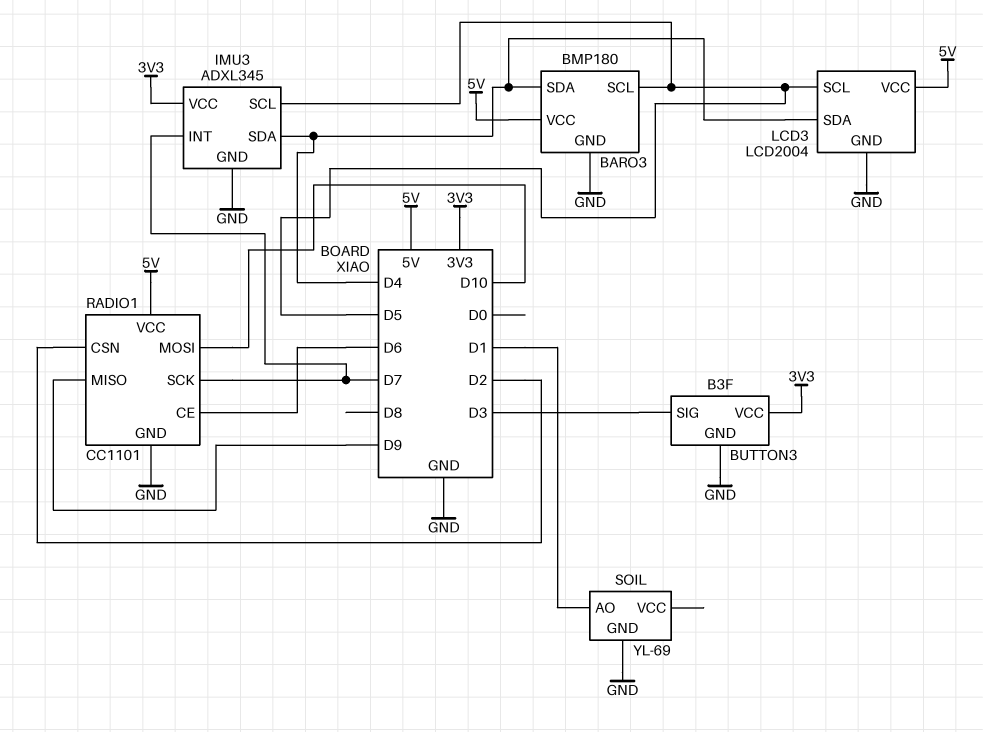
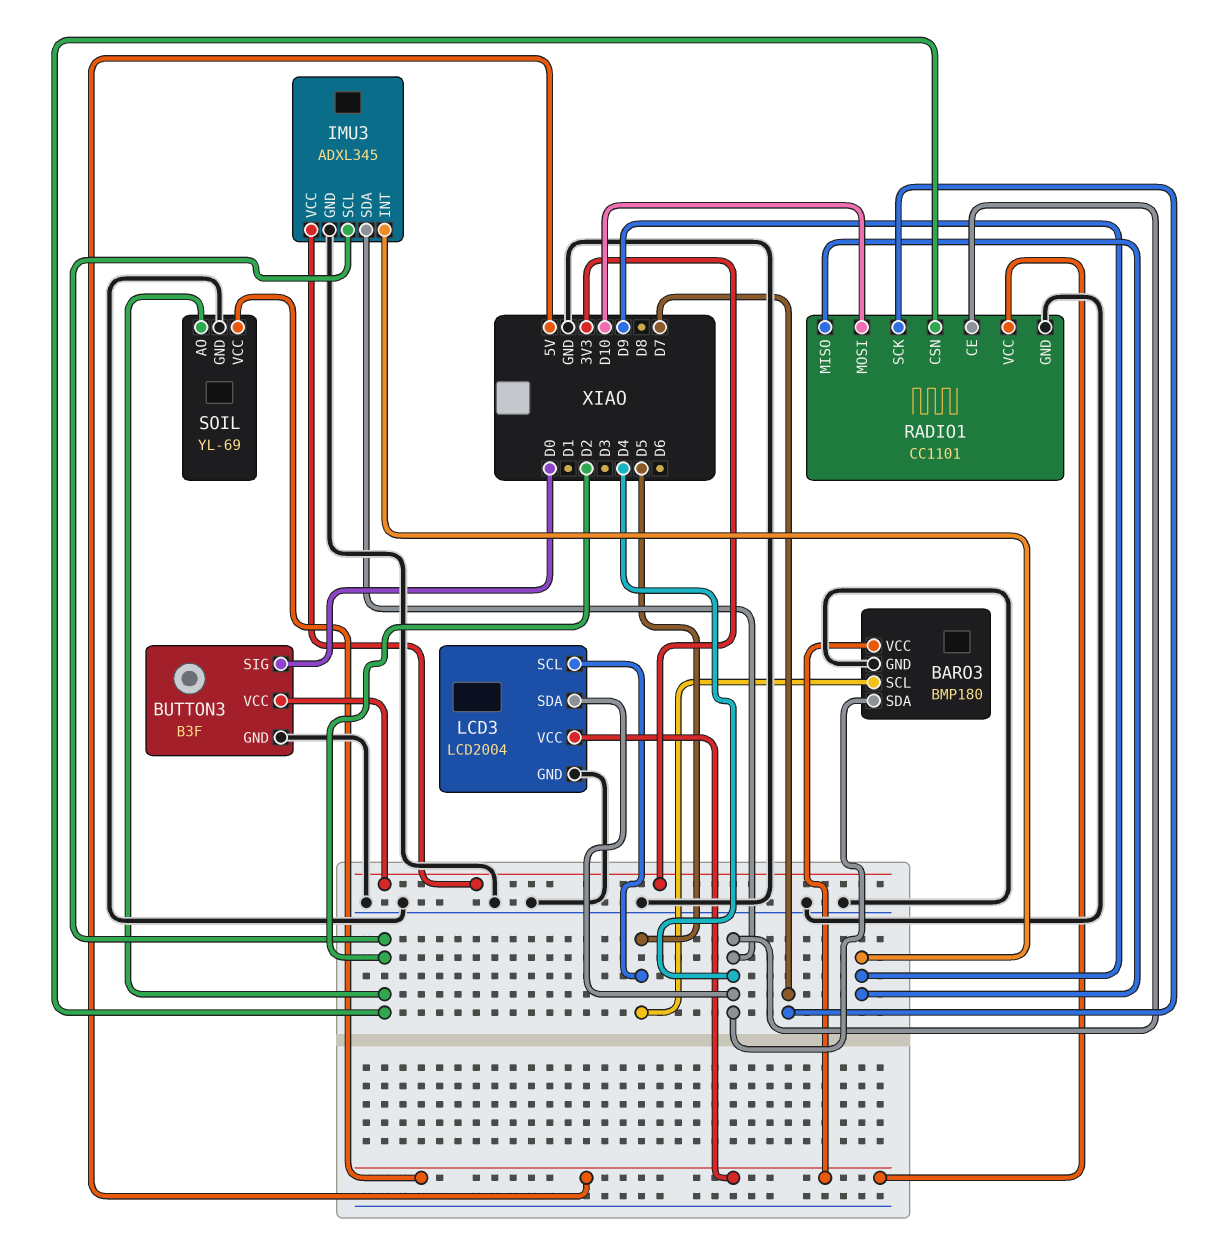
BUTTON3 pin SIG: D3 -> D0
IMU3 pin INT: D7 -> D9
IMU3 pin SCL: D5 -> D2
RADIO1 pin CE: D6 -> D4
SOIL pin AO: D1 -> D2
SOIL pin VCC: none -> 5V

